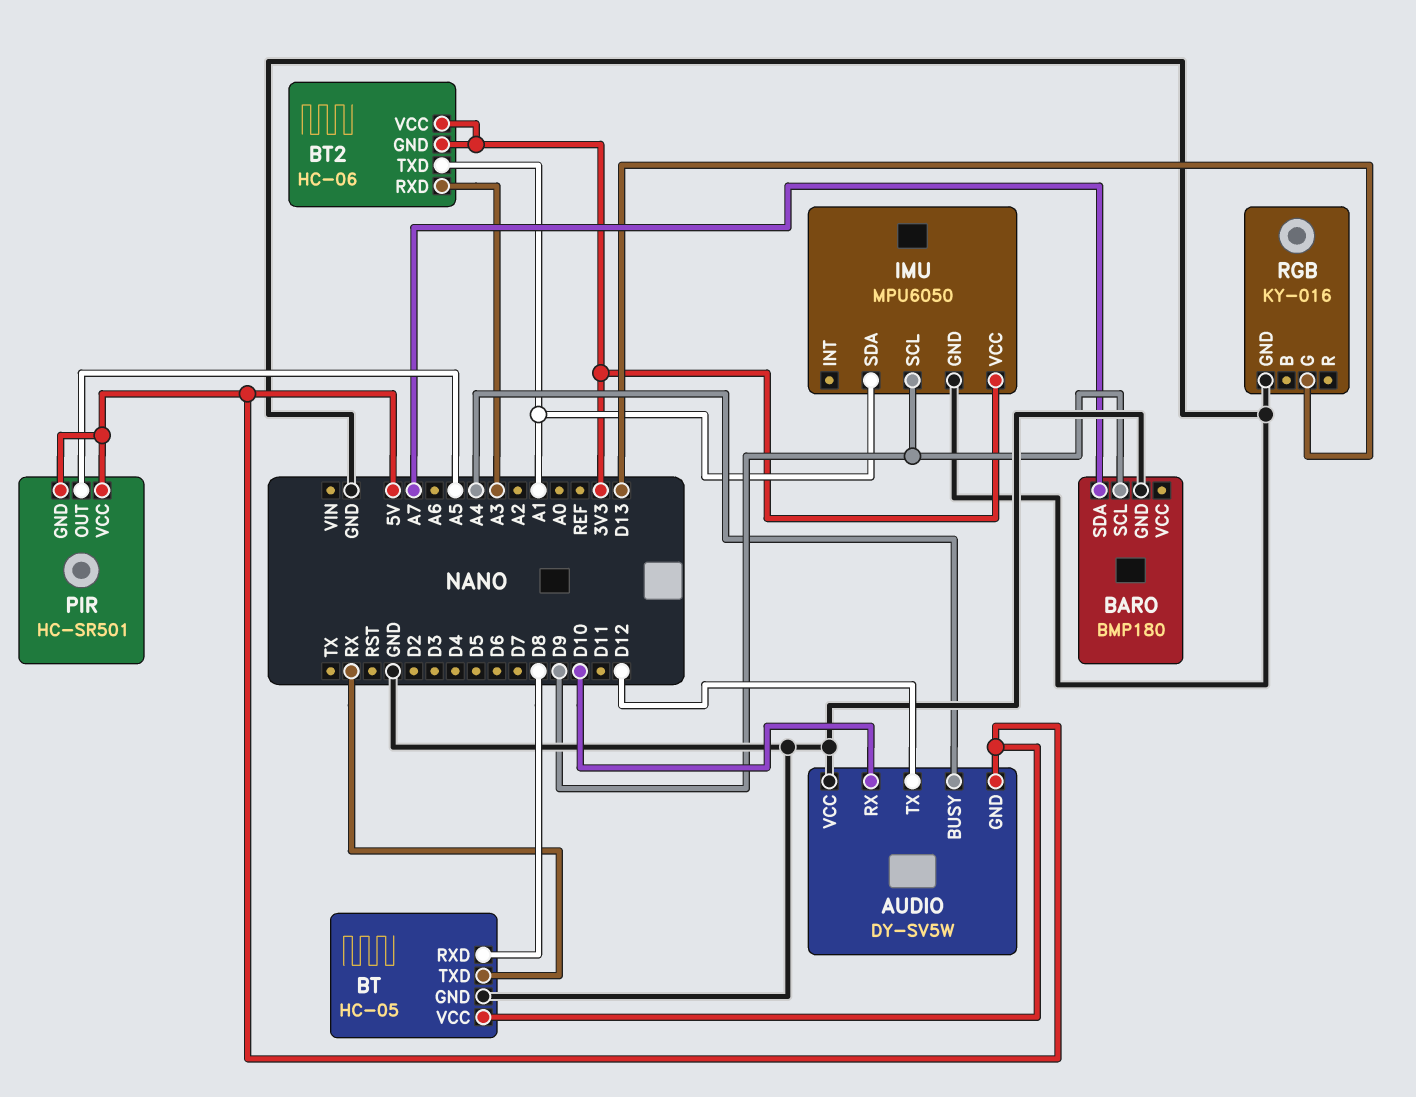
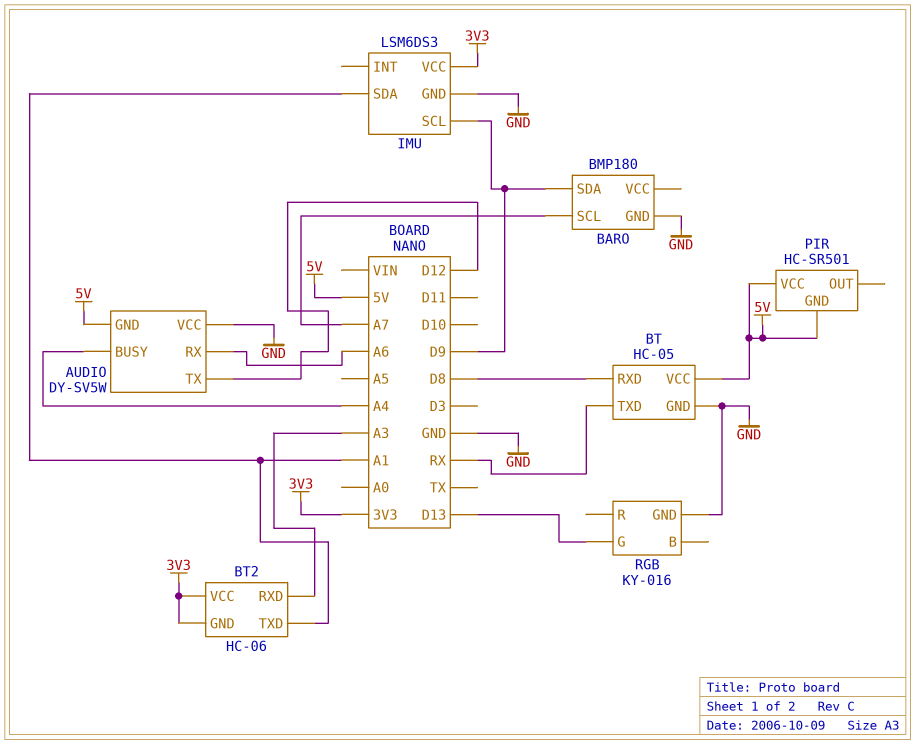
AUDIO pin RX: D10 -> A6
BARO pin SCL: D9 -> A7
BARO pin SDA: A7 -> D9
IMU: MPU6050 -> LSM6DS3
PIR pin OUT: A5 -> none

